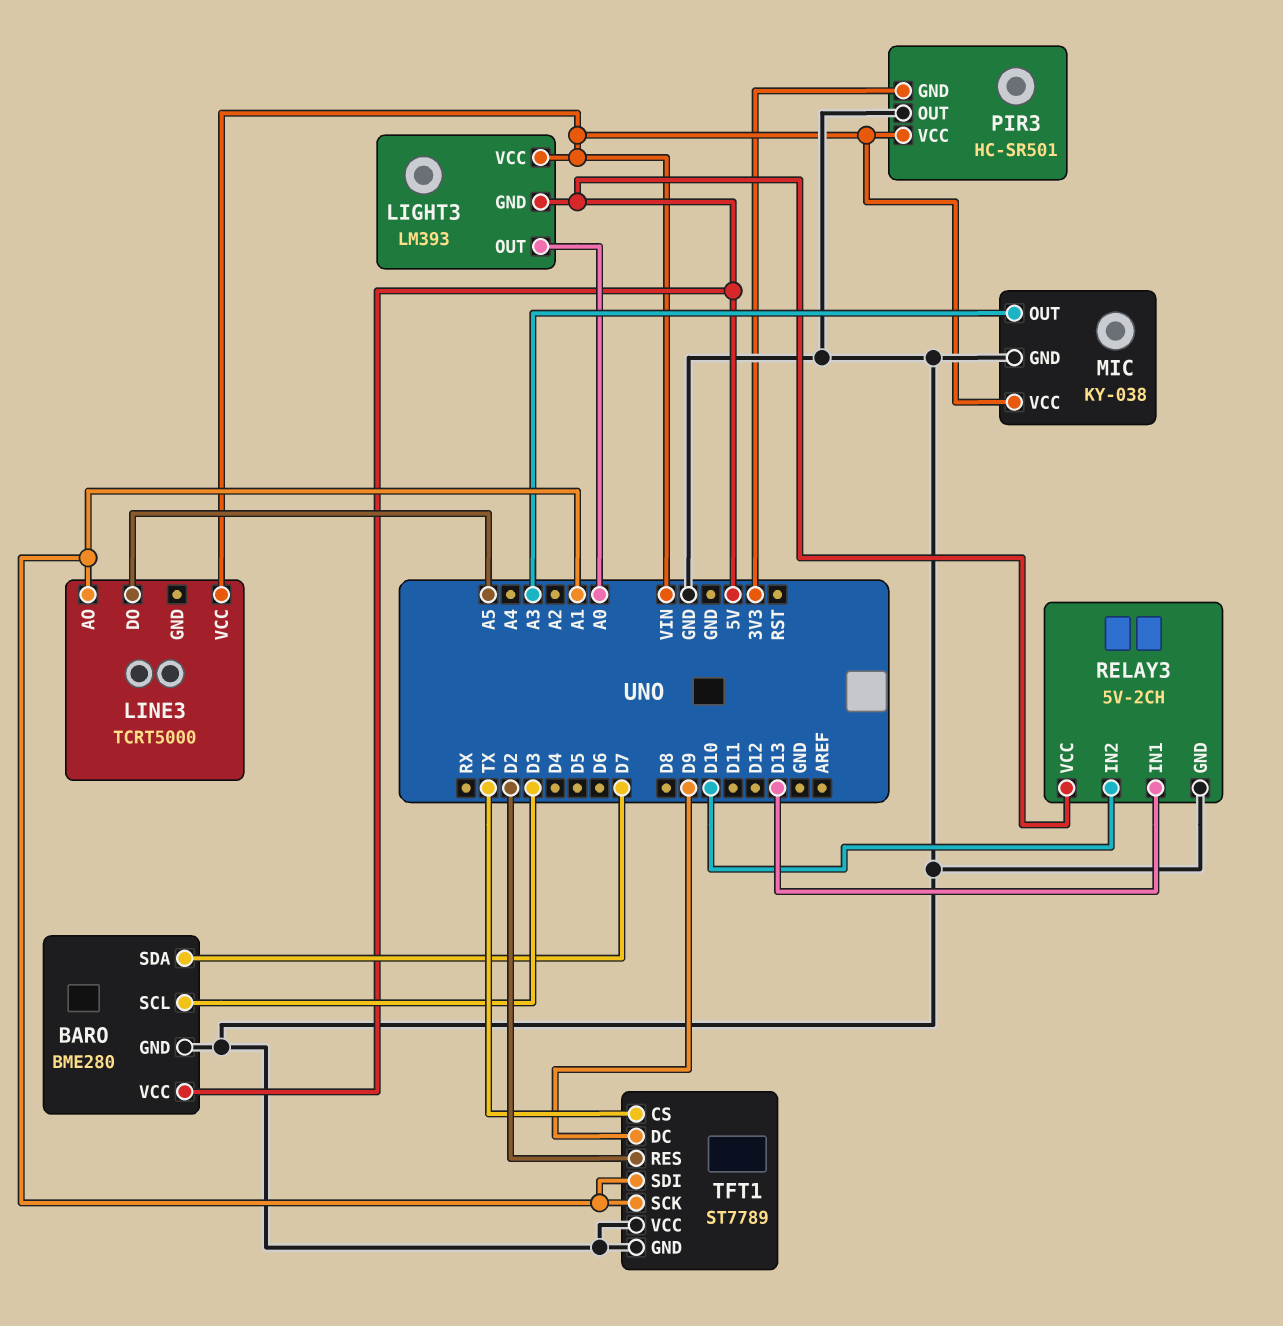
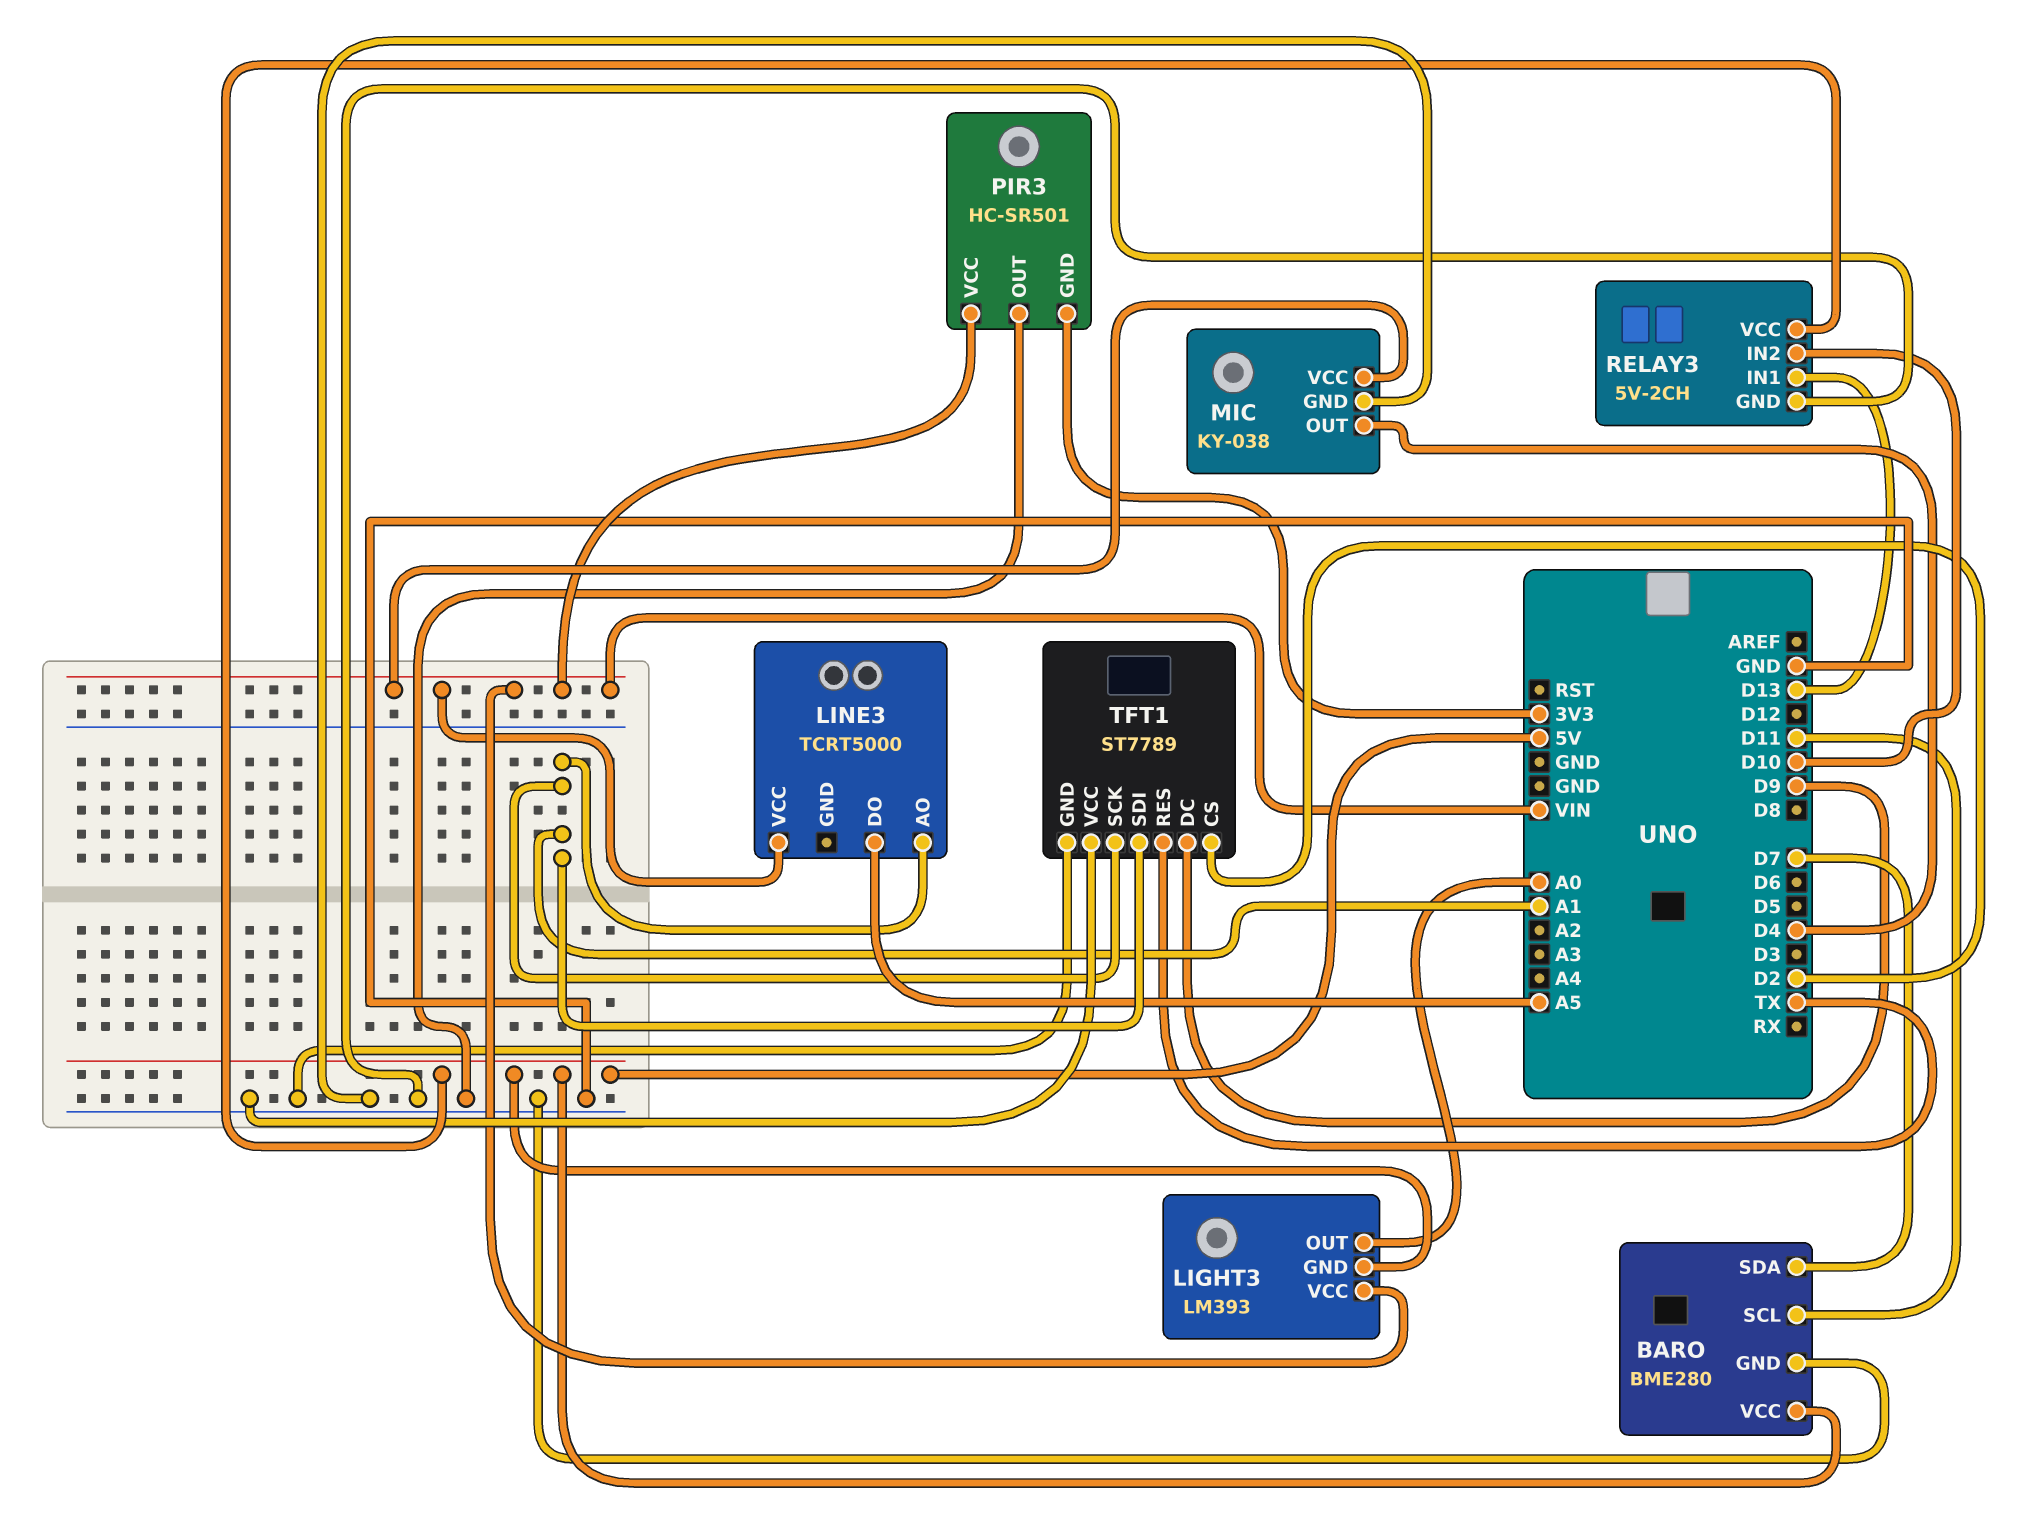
BARO pin SCL: D3 -> D11
MIC pin OUT: A3 -> D4
TFT1 pin CS: TX -> D2
TFT1 pin RES: D2 -> TX

